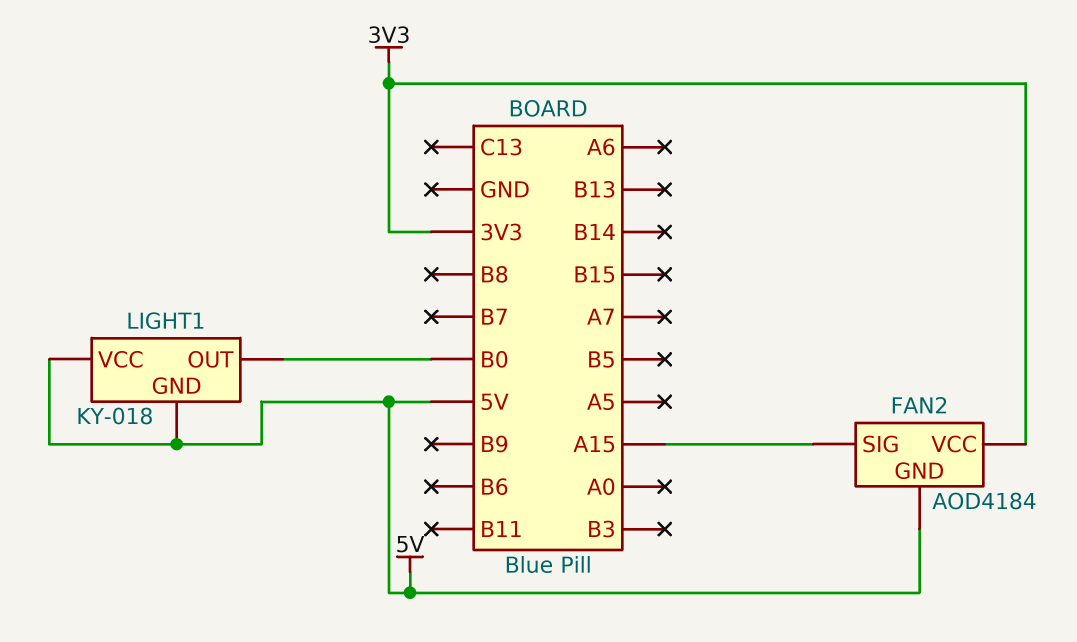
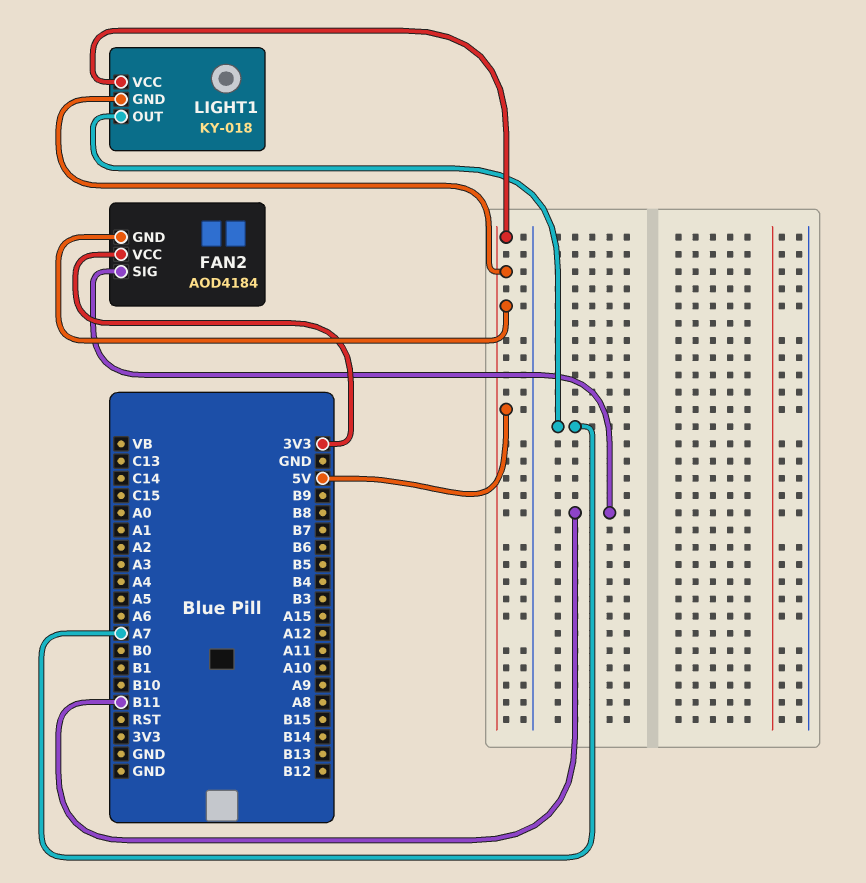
FAN2 pin SIG: A15 -> B11
LIGHT1 pin OUT: B0 -> A7

